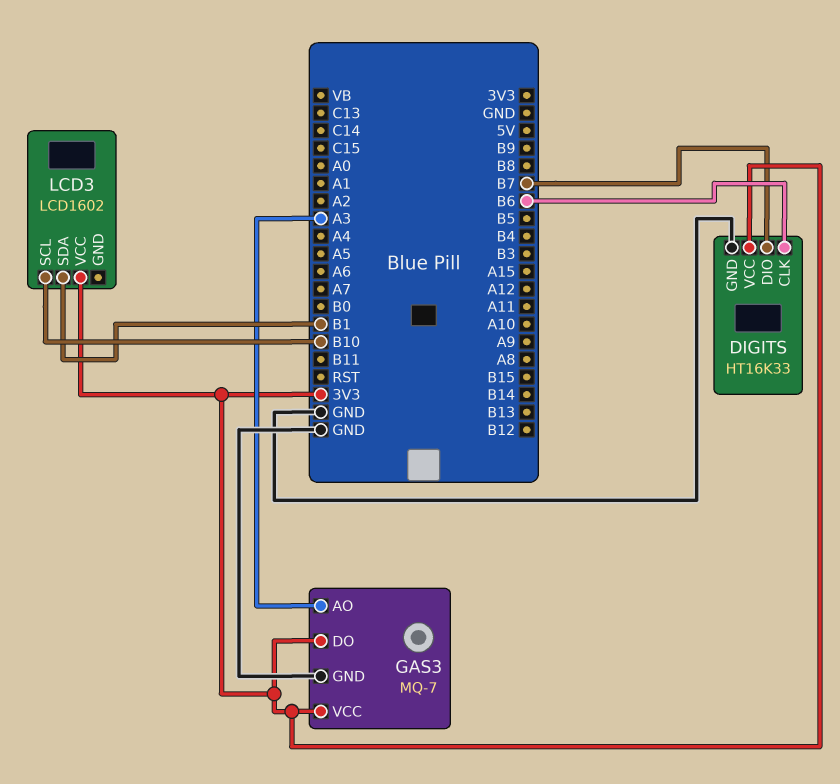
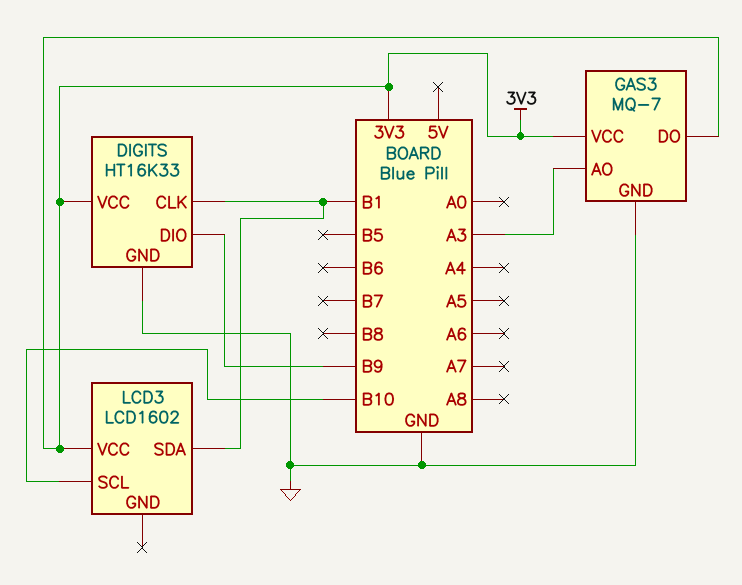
DIGITS pin CLK: B6 -> B1
DIGITS pin DIO: B7 -> B9

